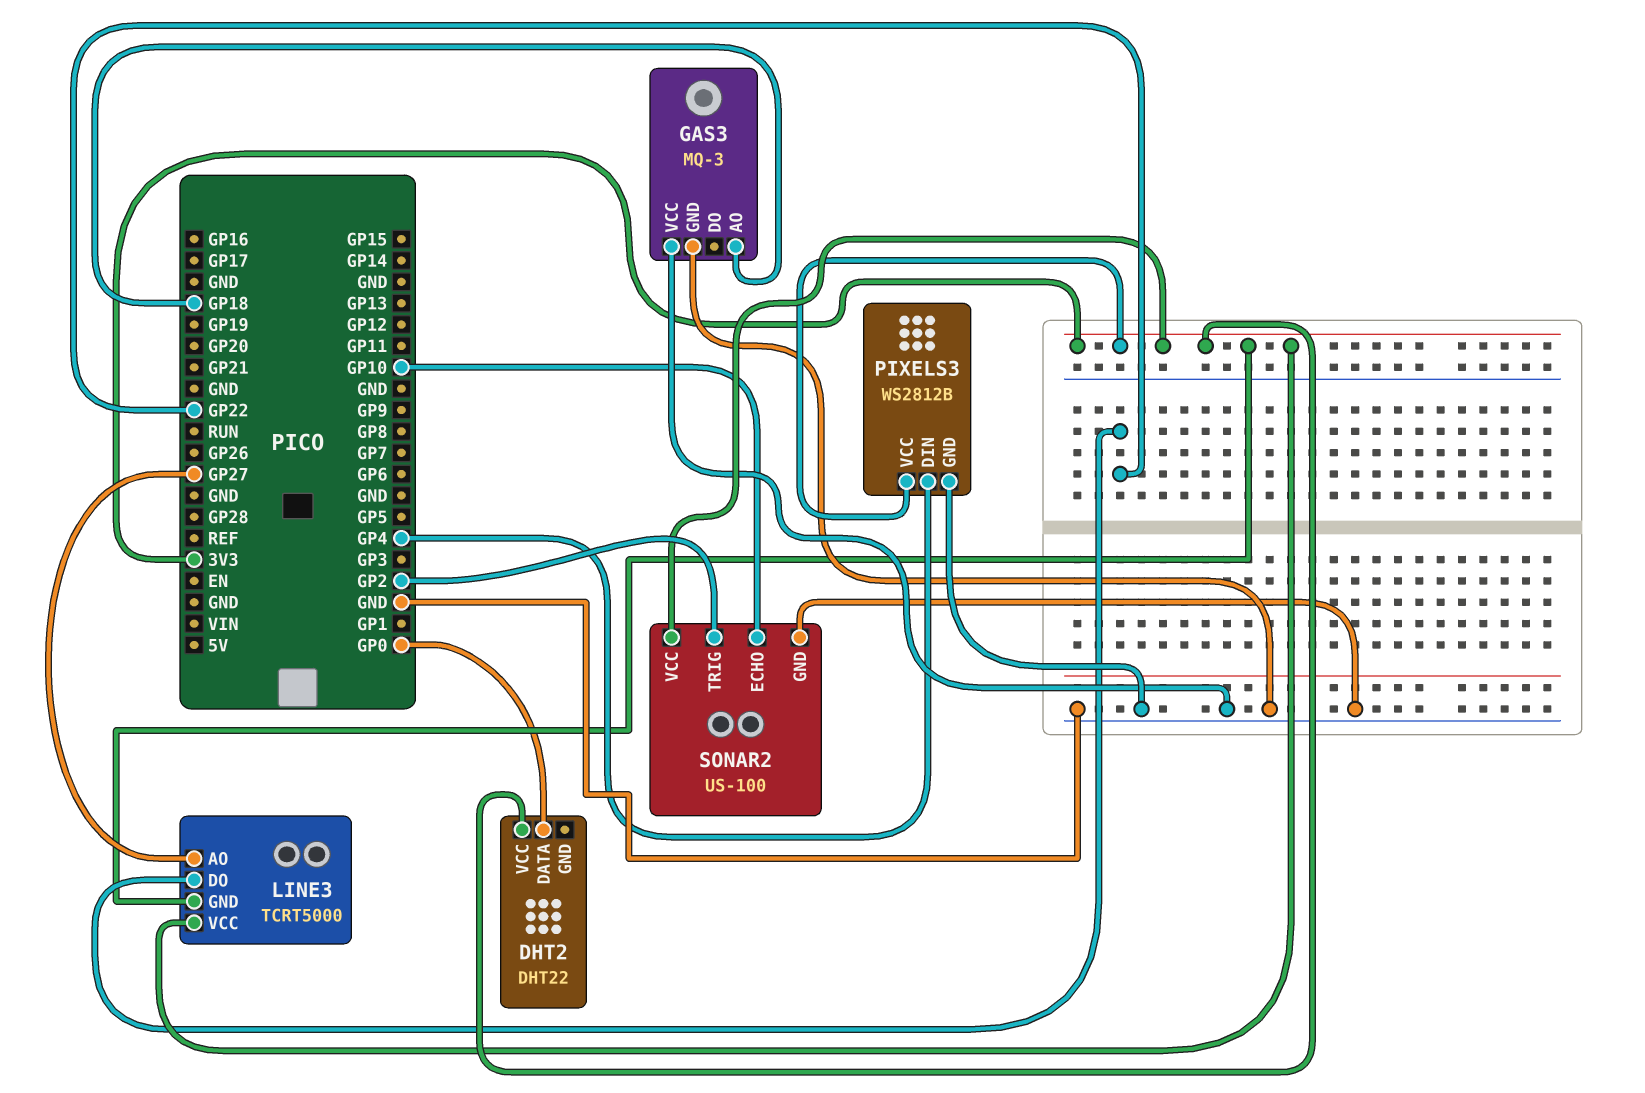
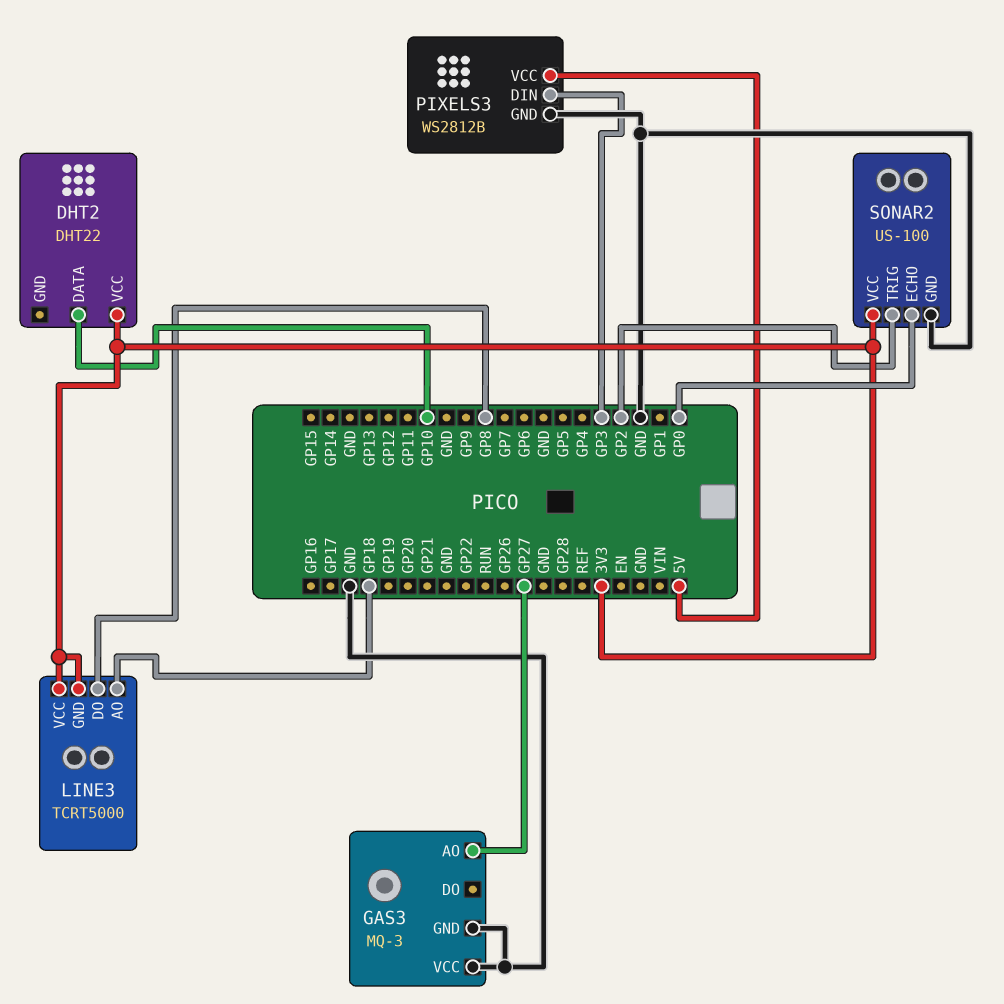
DHT2 pin DATA: GP0 -> GP10
GAS3 pin AO: GP18 -> GP27
LINE3 pin AO: GP27 -> GP18
LINE3 pin DO: GP22 -> GP8
PIXELS3 pin DIN: GP4 -> GP3
PIXELS3 pin VCC: 3V3 -> 5V
SONAR2 pin ECHO: GP10 -> GP0

